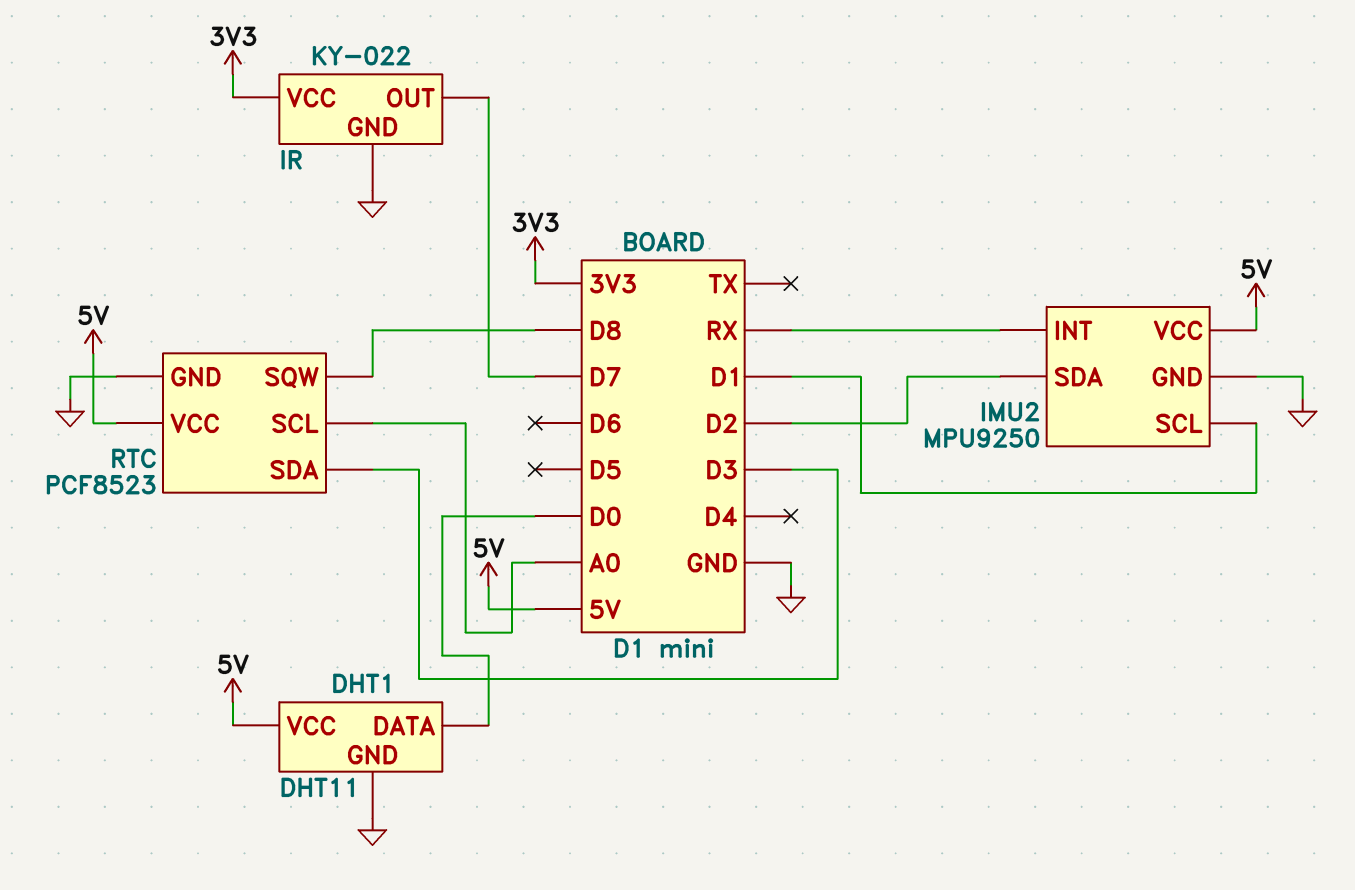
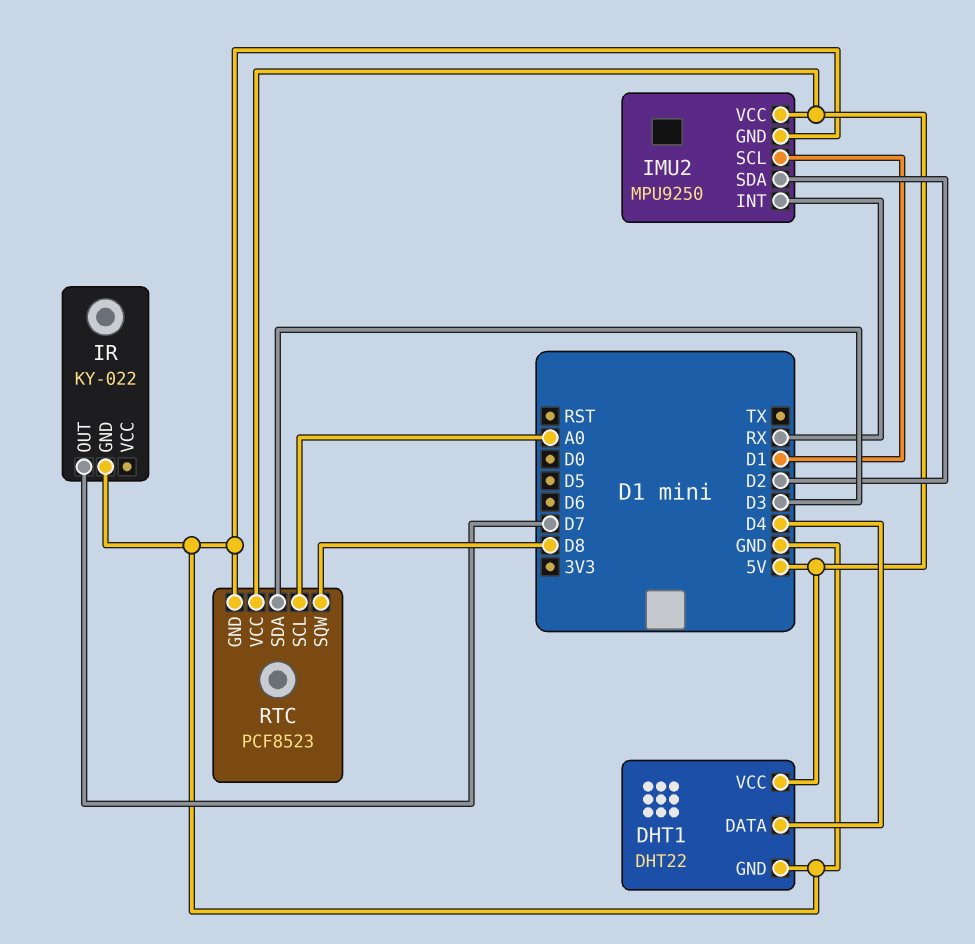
DHT1: DHT11 -> DHT22
DHT1 pin DATA: D0 -> D4
IR pin VCC: 3V3 -> none

